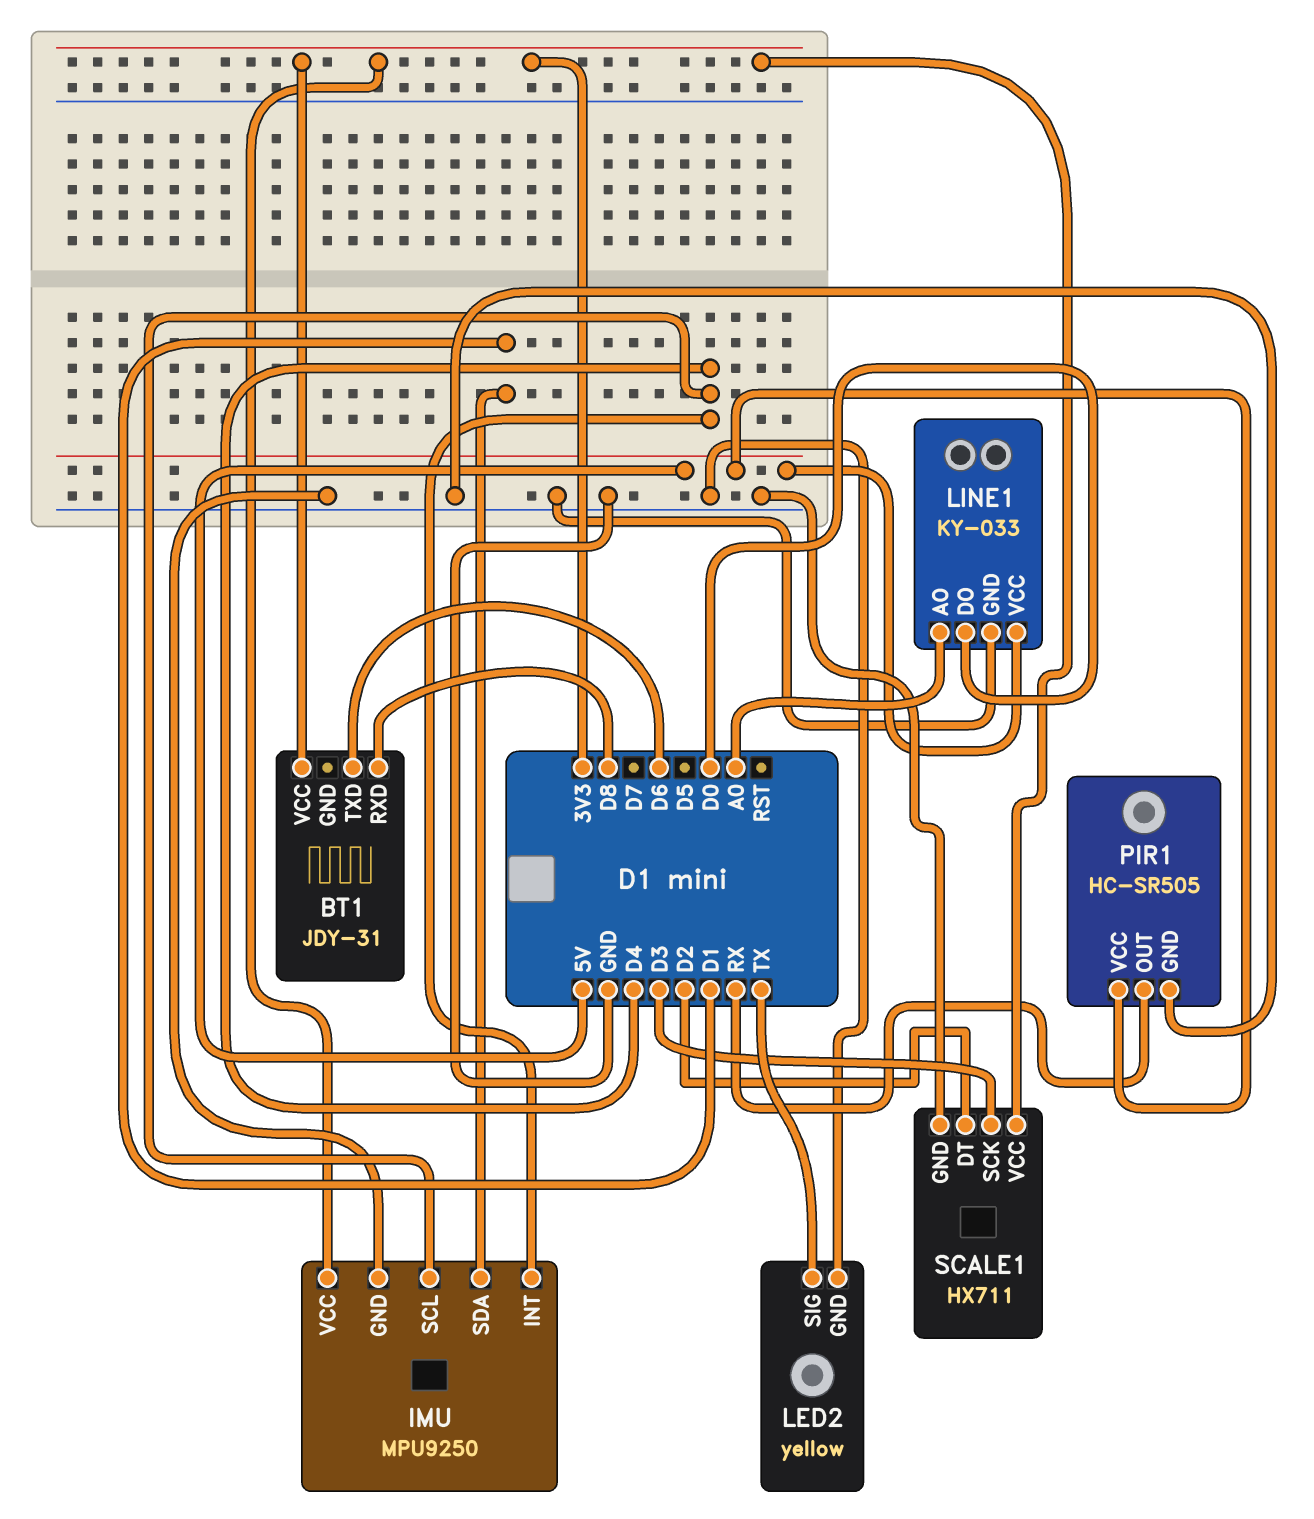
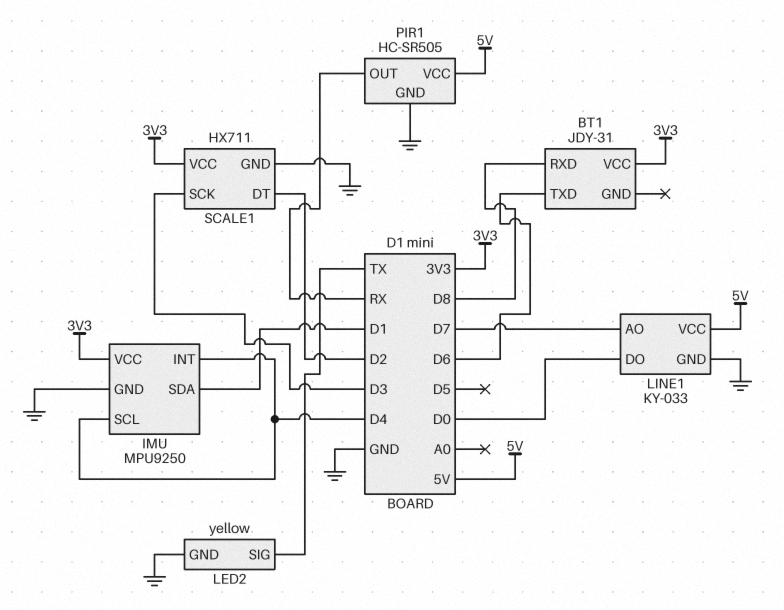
LINE1 pin AO: A0 -> D7

